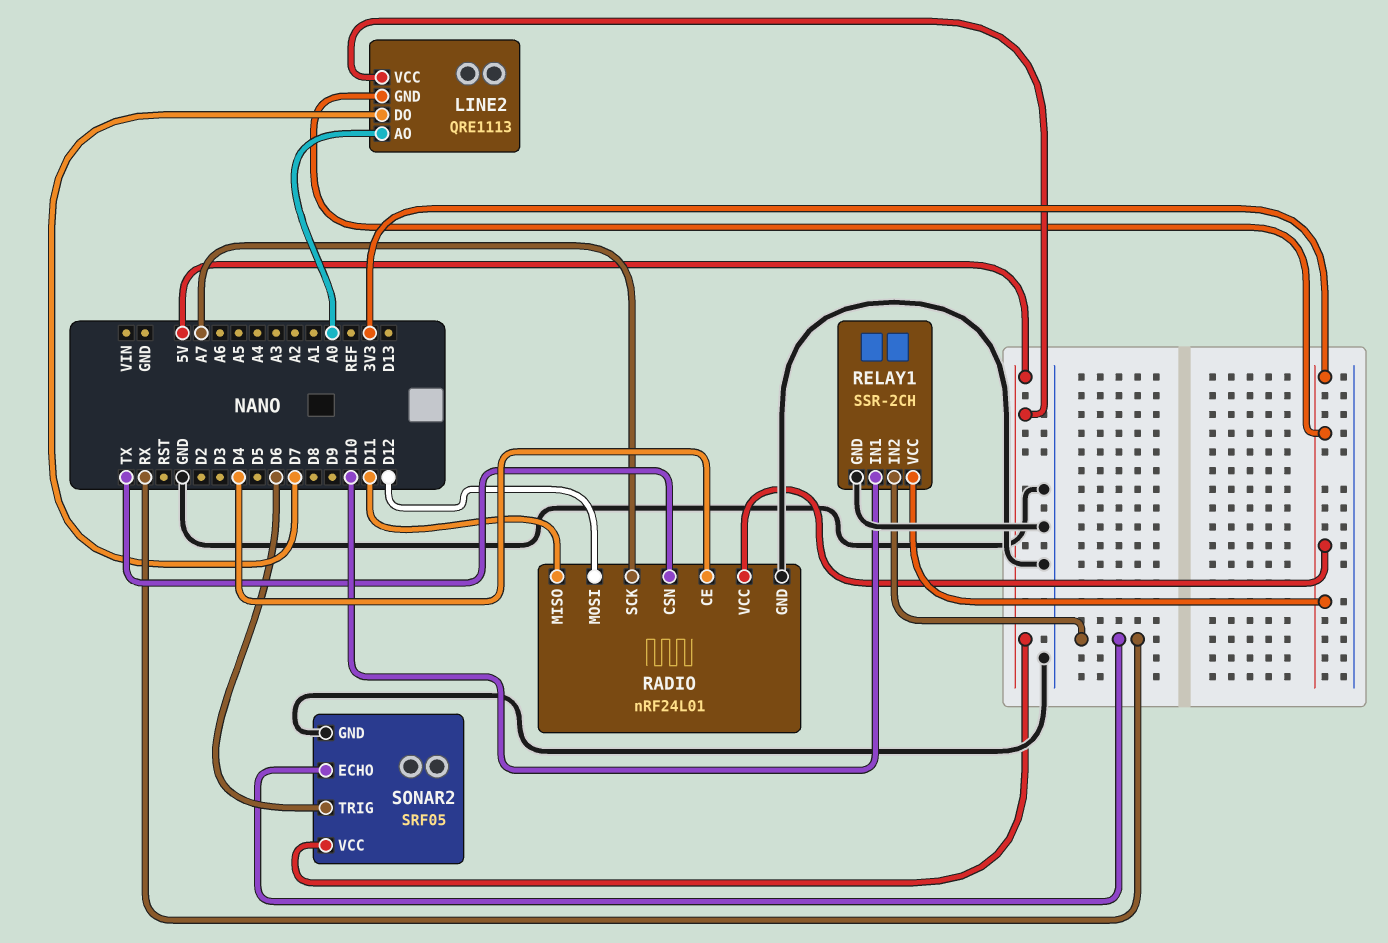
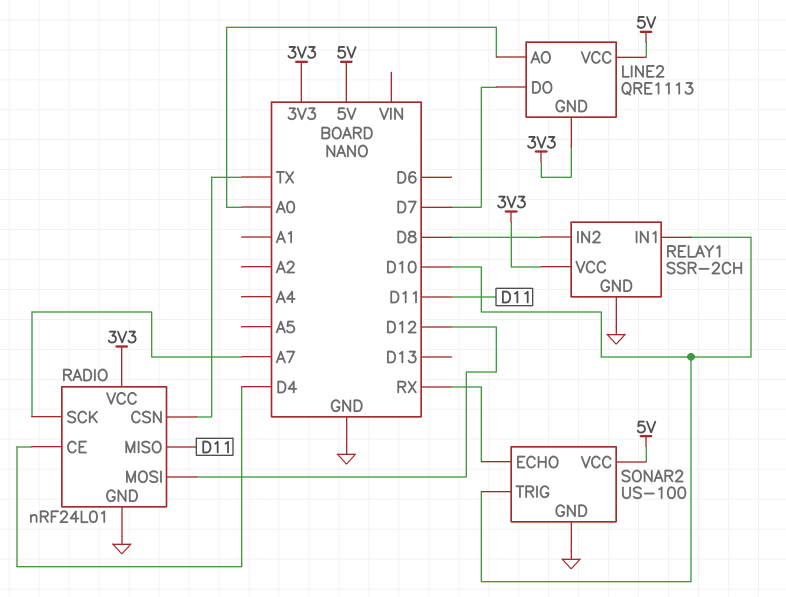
RELAY1 pin IN2: RX -> D8
SONAR2: SRF05 -> US-100
SONAR2 pin TRIG: D6 -> D10

